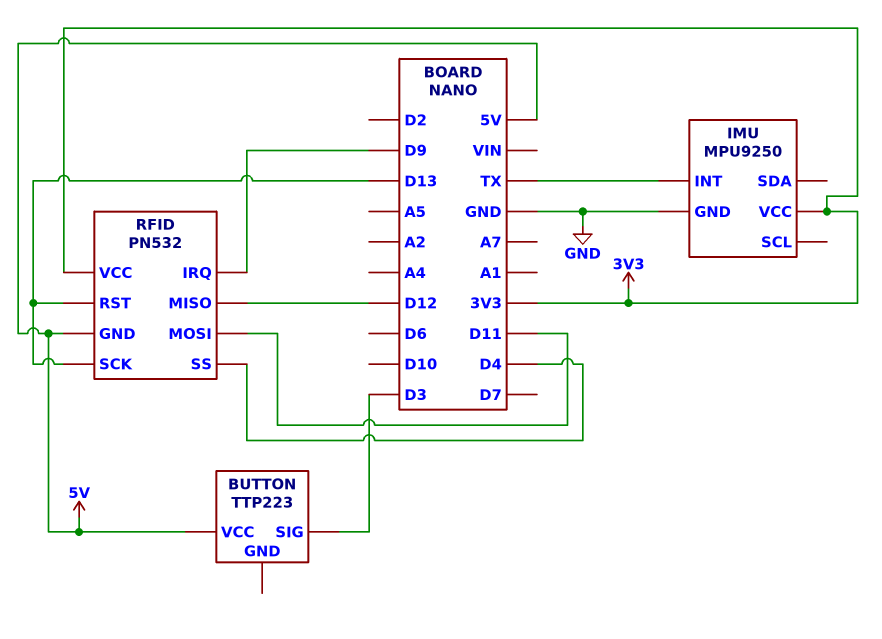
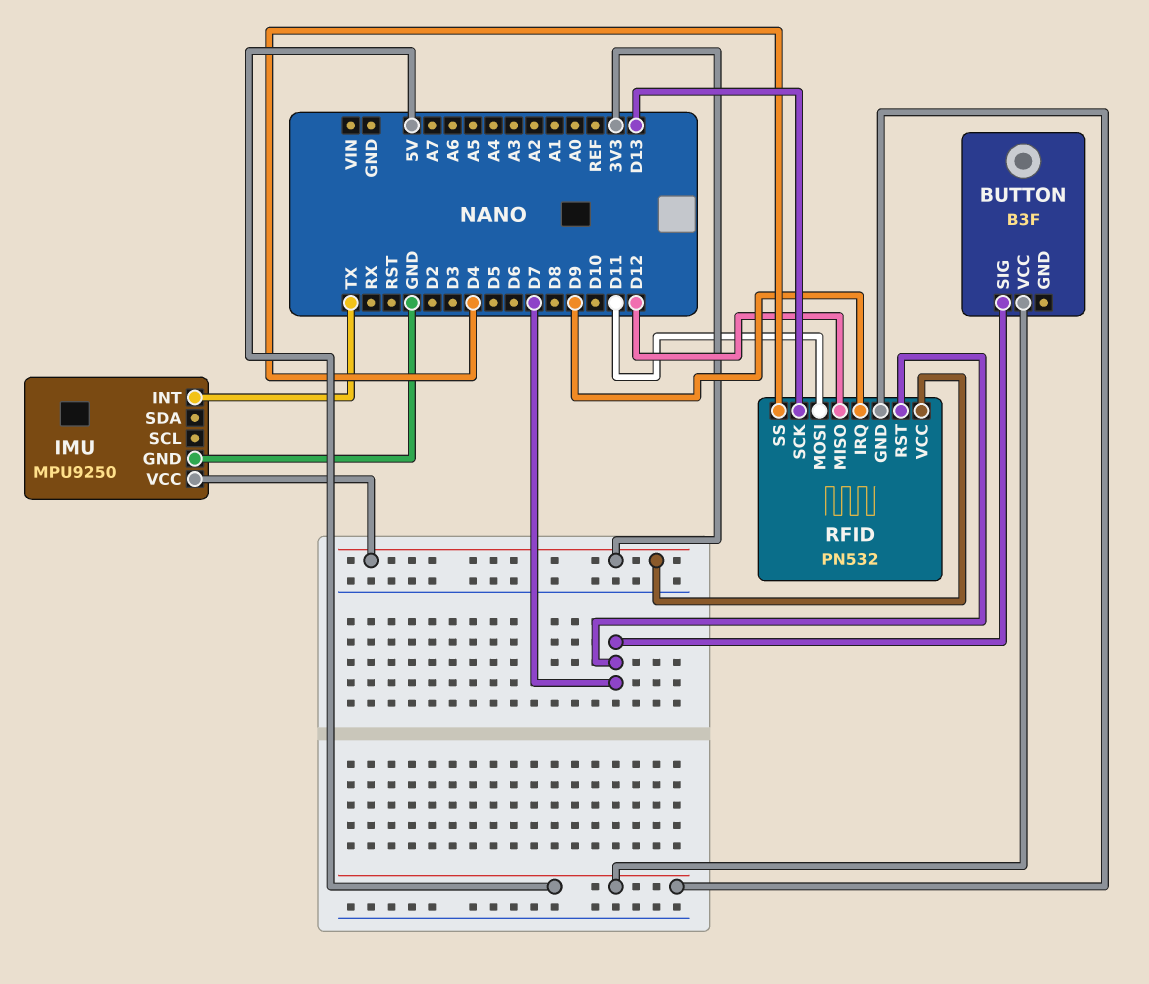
BUTTON: TTP223 -> B3F
BUTTON pin SIG: D3 -> D7
RFID pin RST: D13 -> D7

